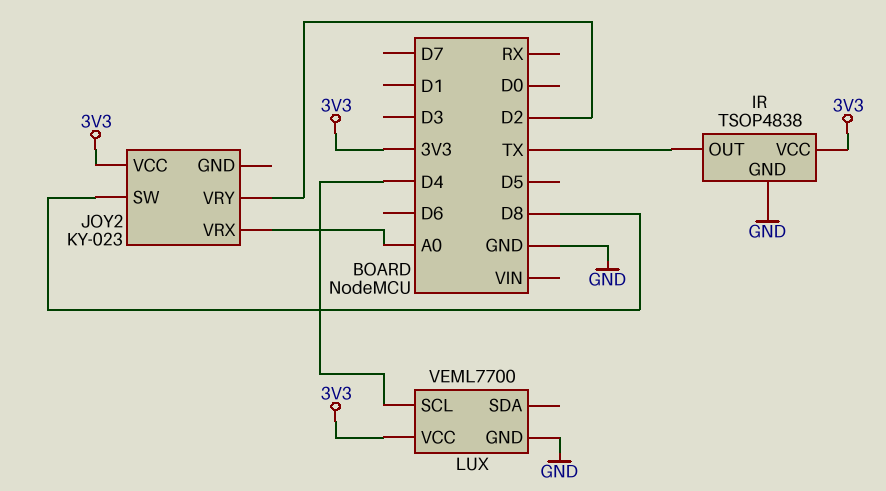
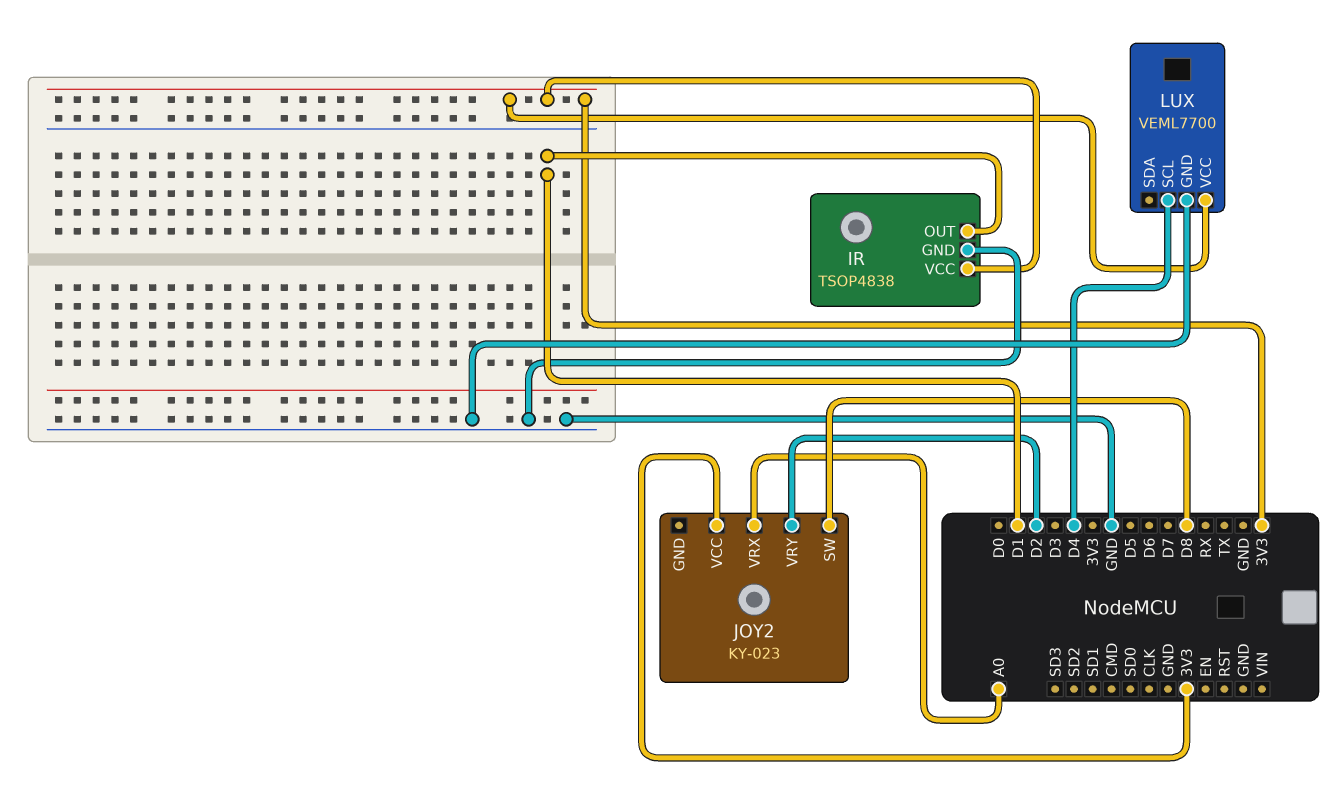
IR pin OUT: TX -> D1

